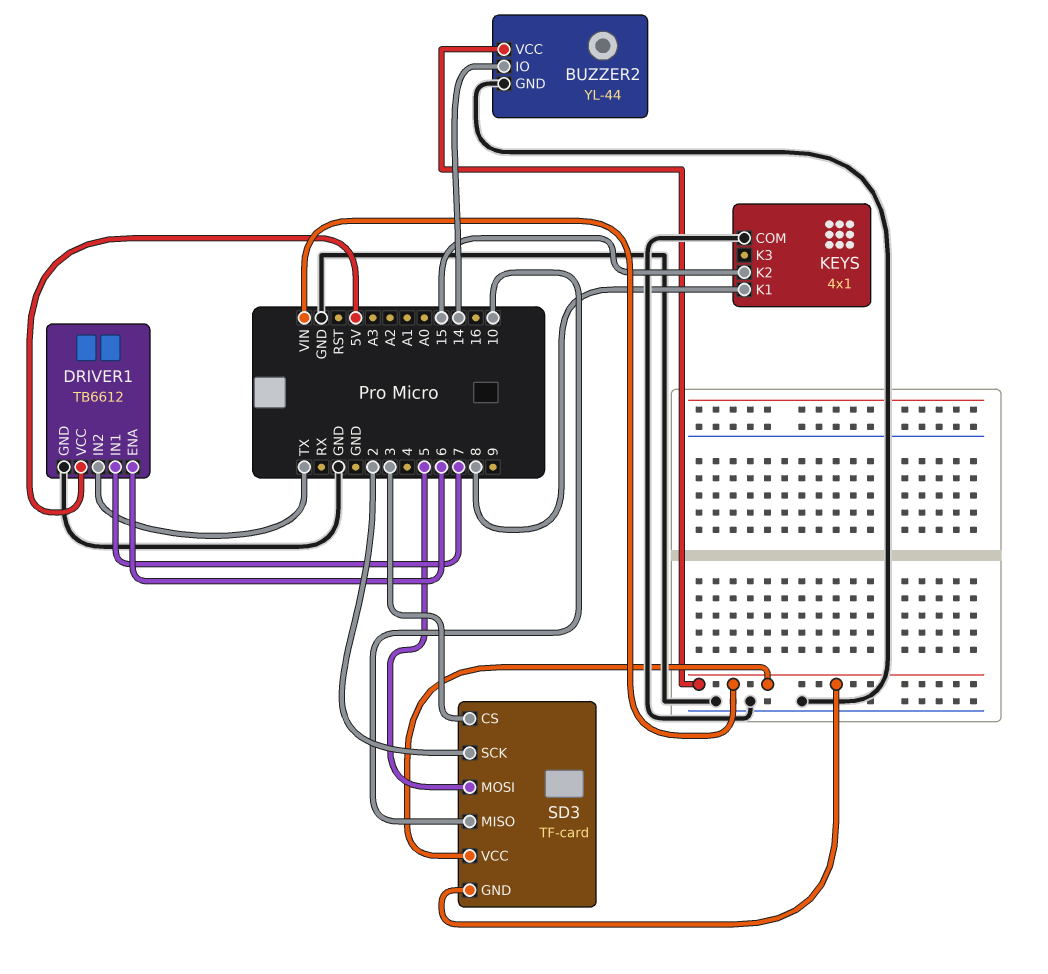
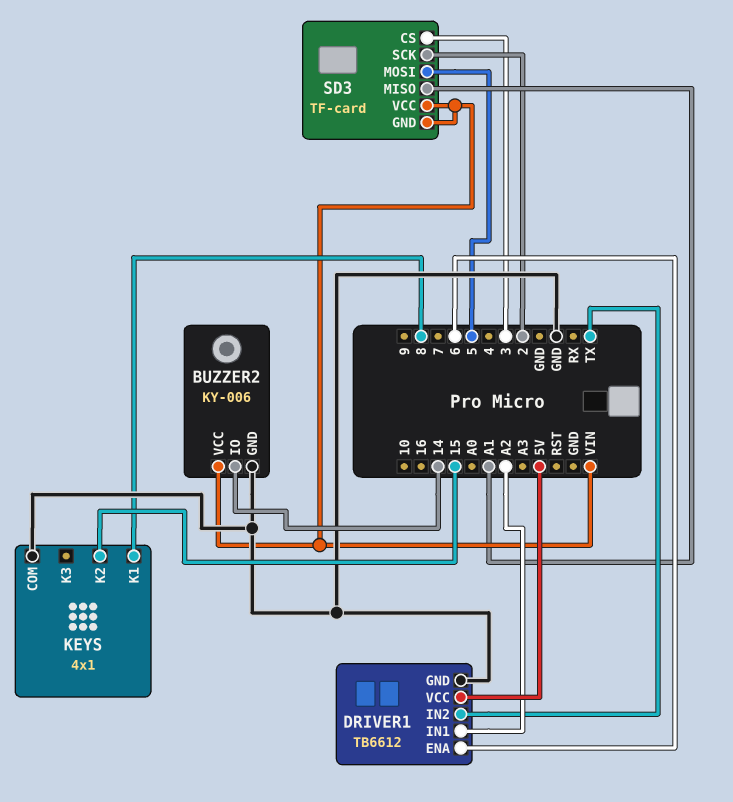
BUZZER2: YL-44 -> KY-006
DRIVER1 pin IN1: 7 -> A2
SD3 pin MISO: 10 -> A1

